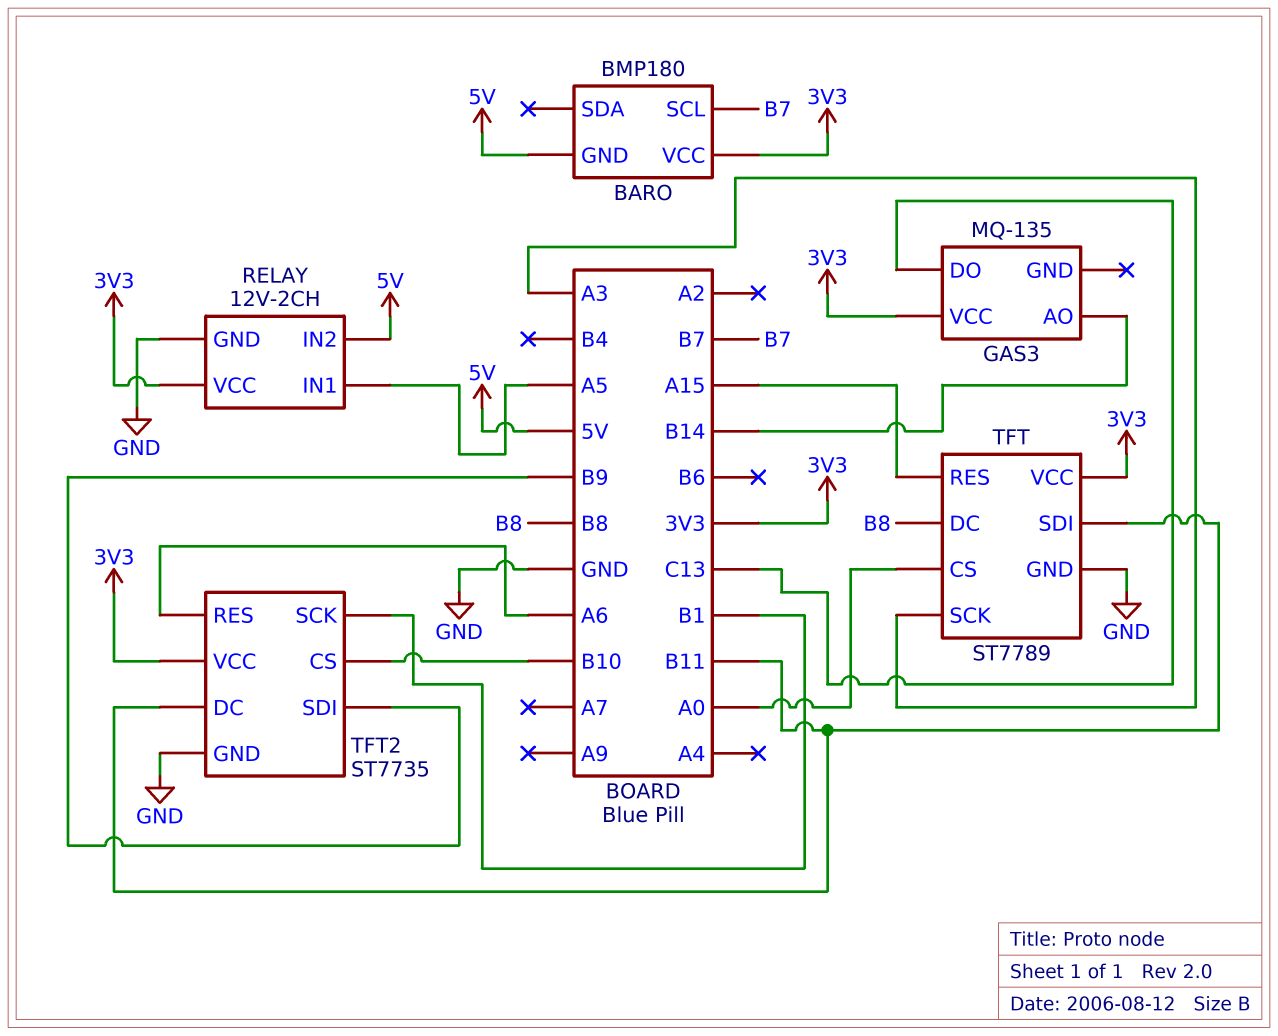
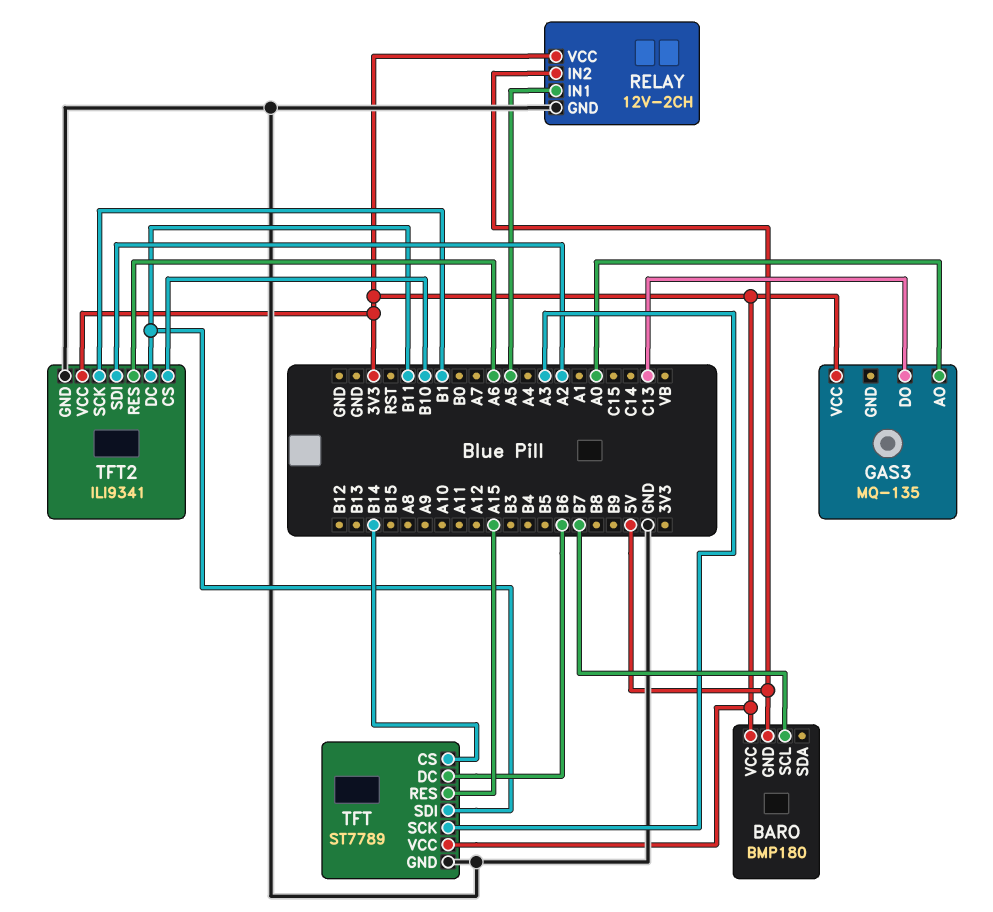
GAS3 pin AO: B14 -> A0
TFT pin CS: A0 -> B14
TFT pin DC: B8 -> B6
TFT2: ST7735 -> ILI9341
TFT2 pin SDI: B9 -> A2

